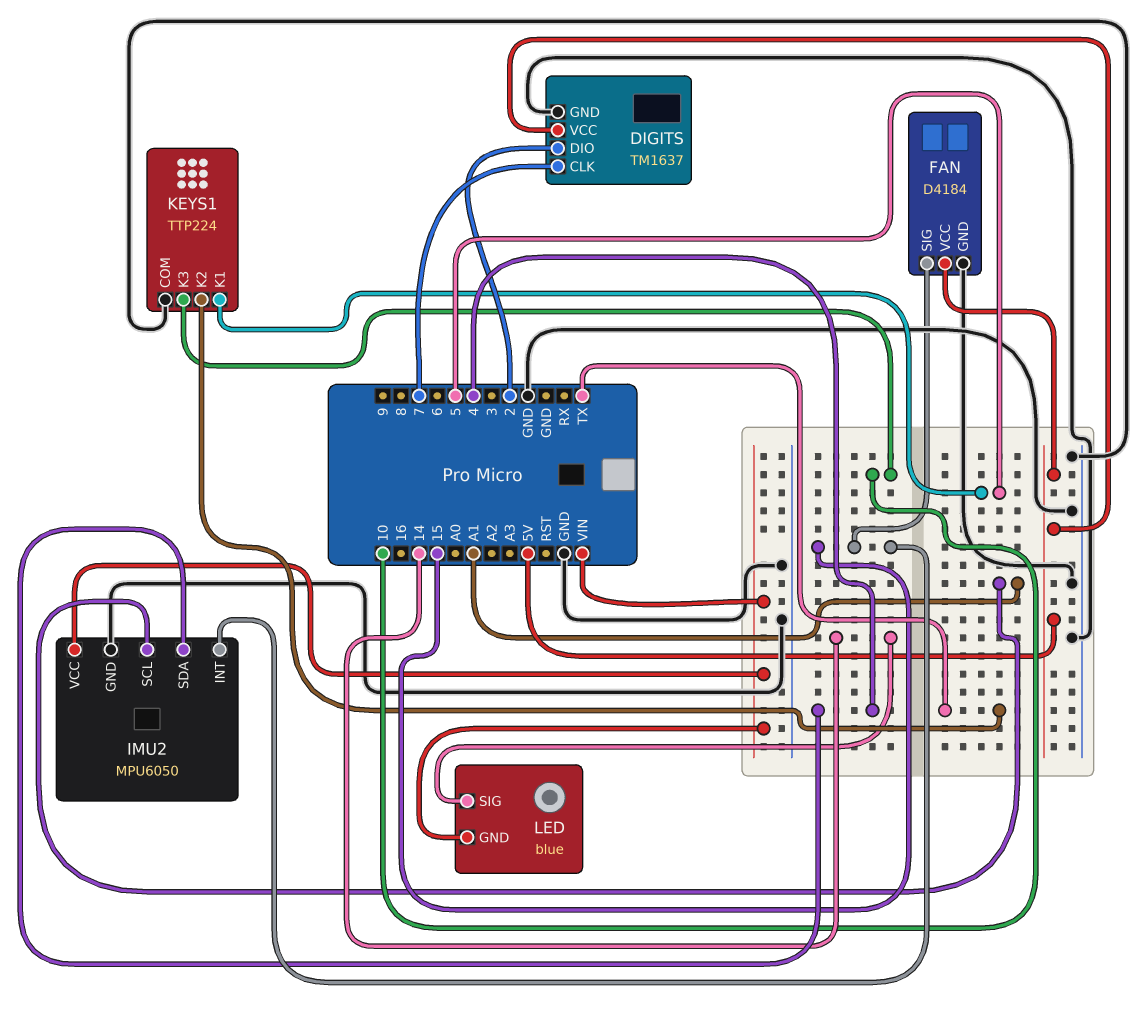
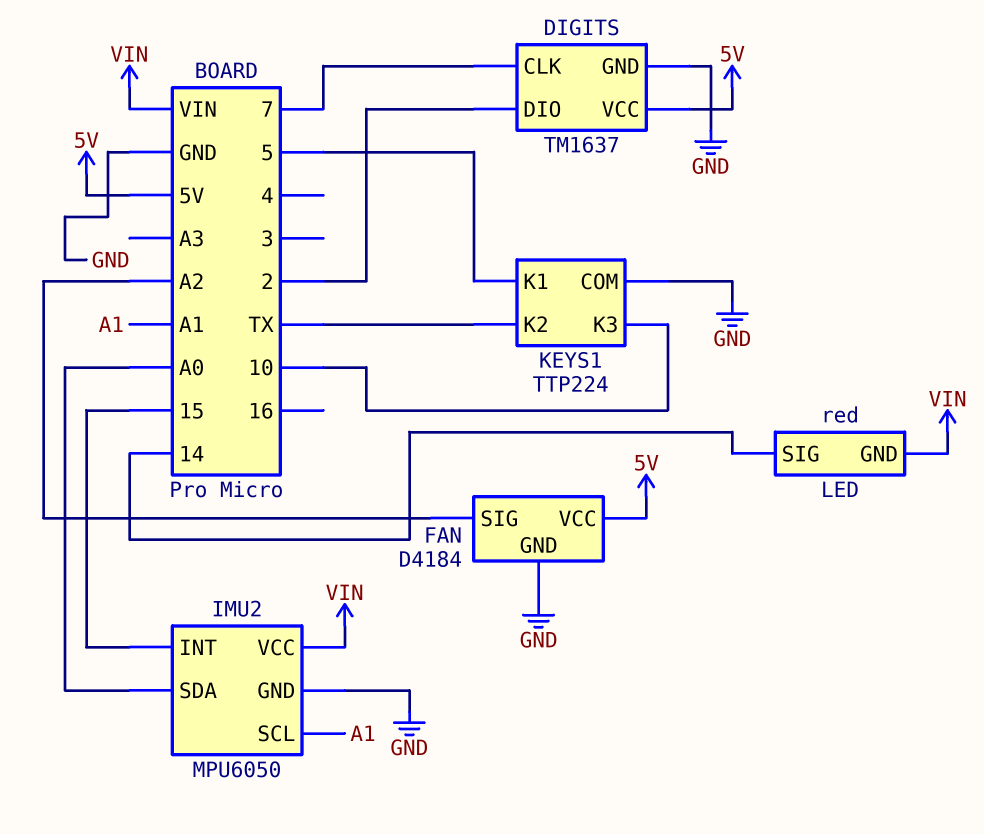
FAN pin SIG: 15 -> A2
IMU2 pin SDA: 4 -> A0
LED: blue -> red

